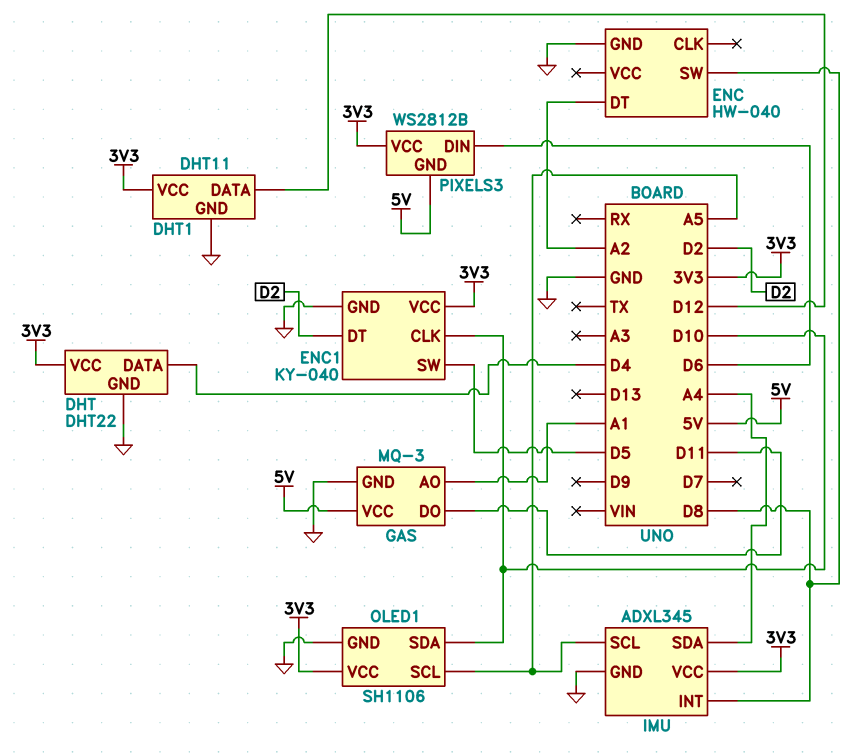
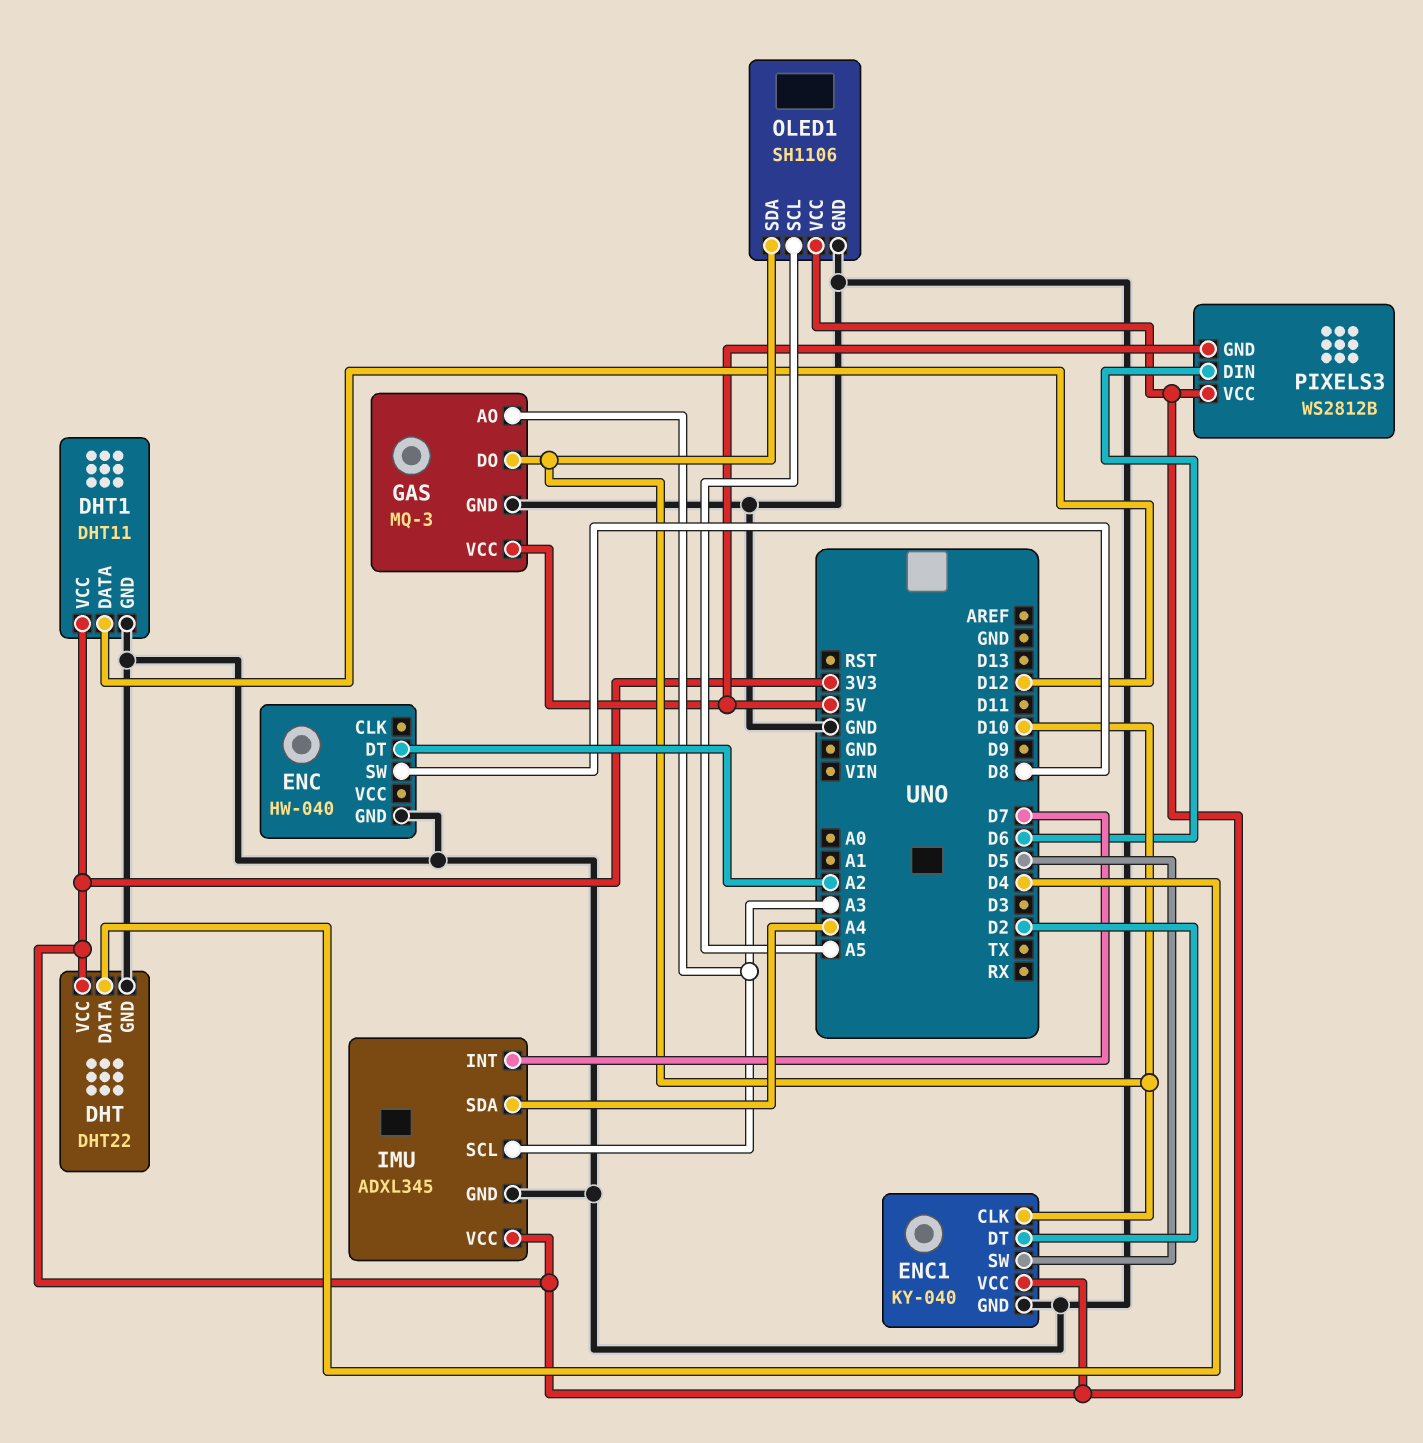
GAS pin AO: A1 -> A3
GAS pin DO: D11 -> D10
IMU pin INT: D8 -> D7
IMU pin SCL: A5 -> A3

